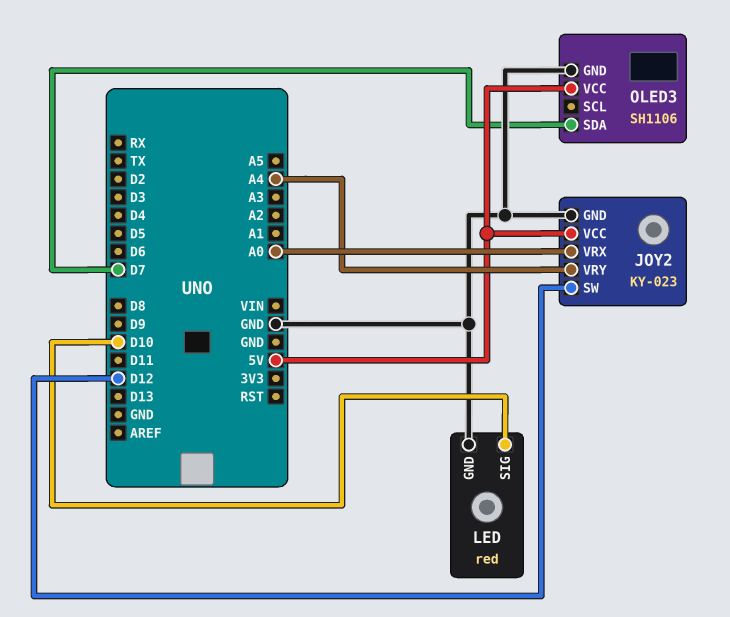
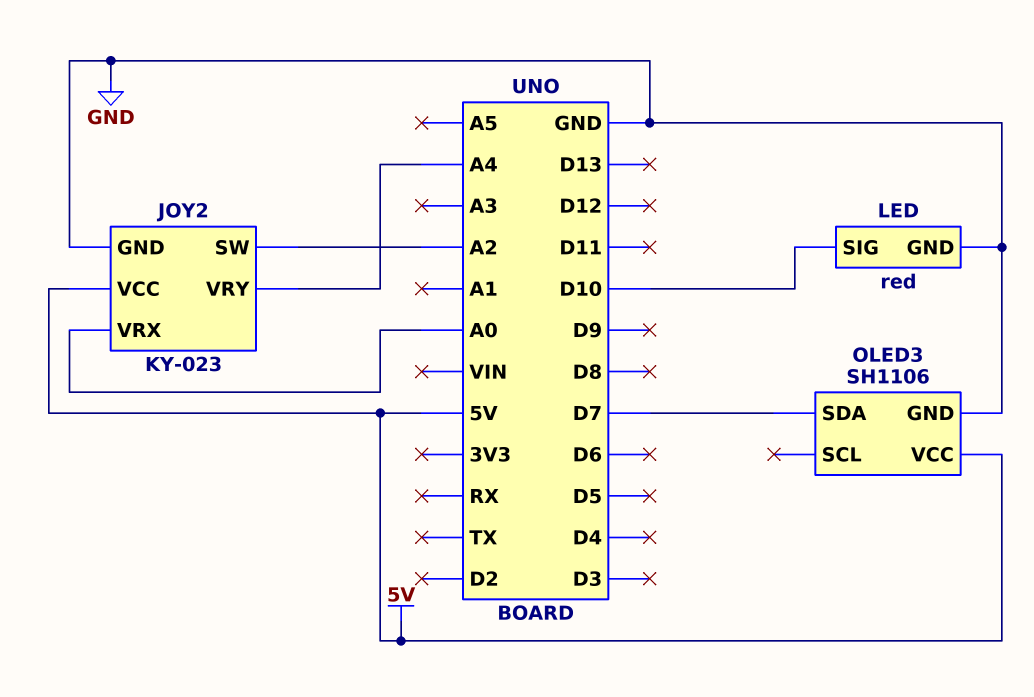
JOY2 pin SW: D12 -> A2

